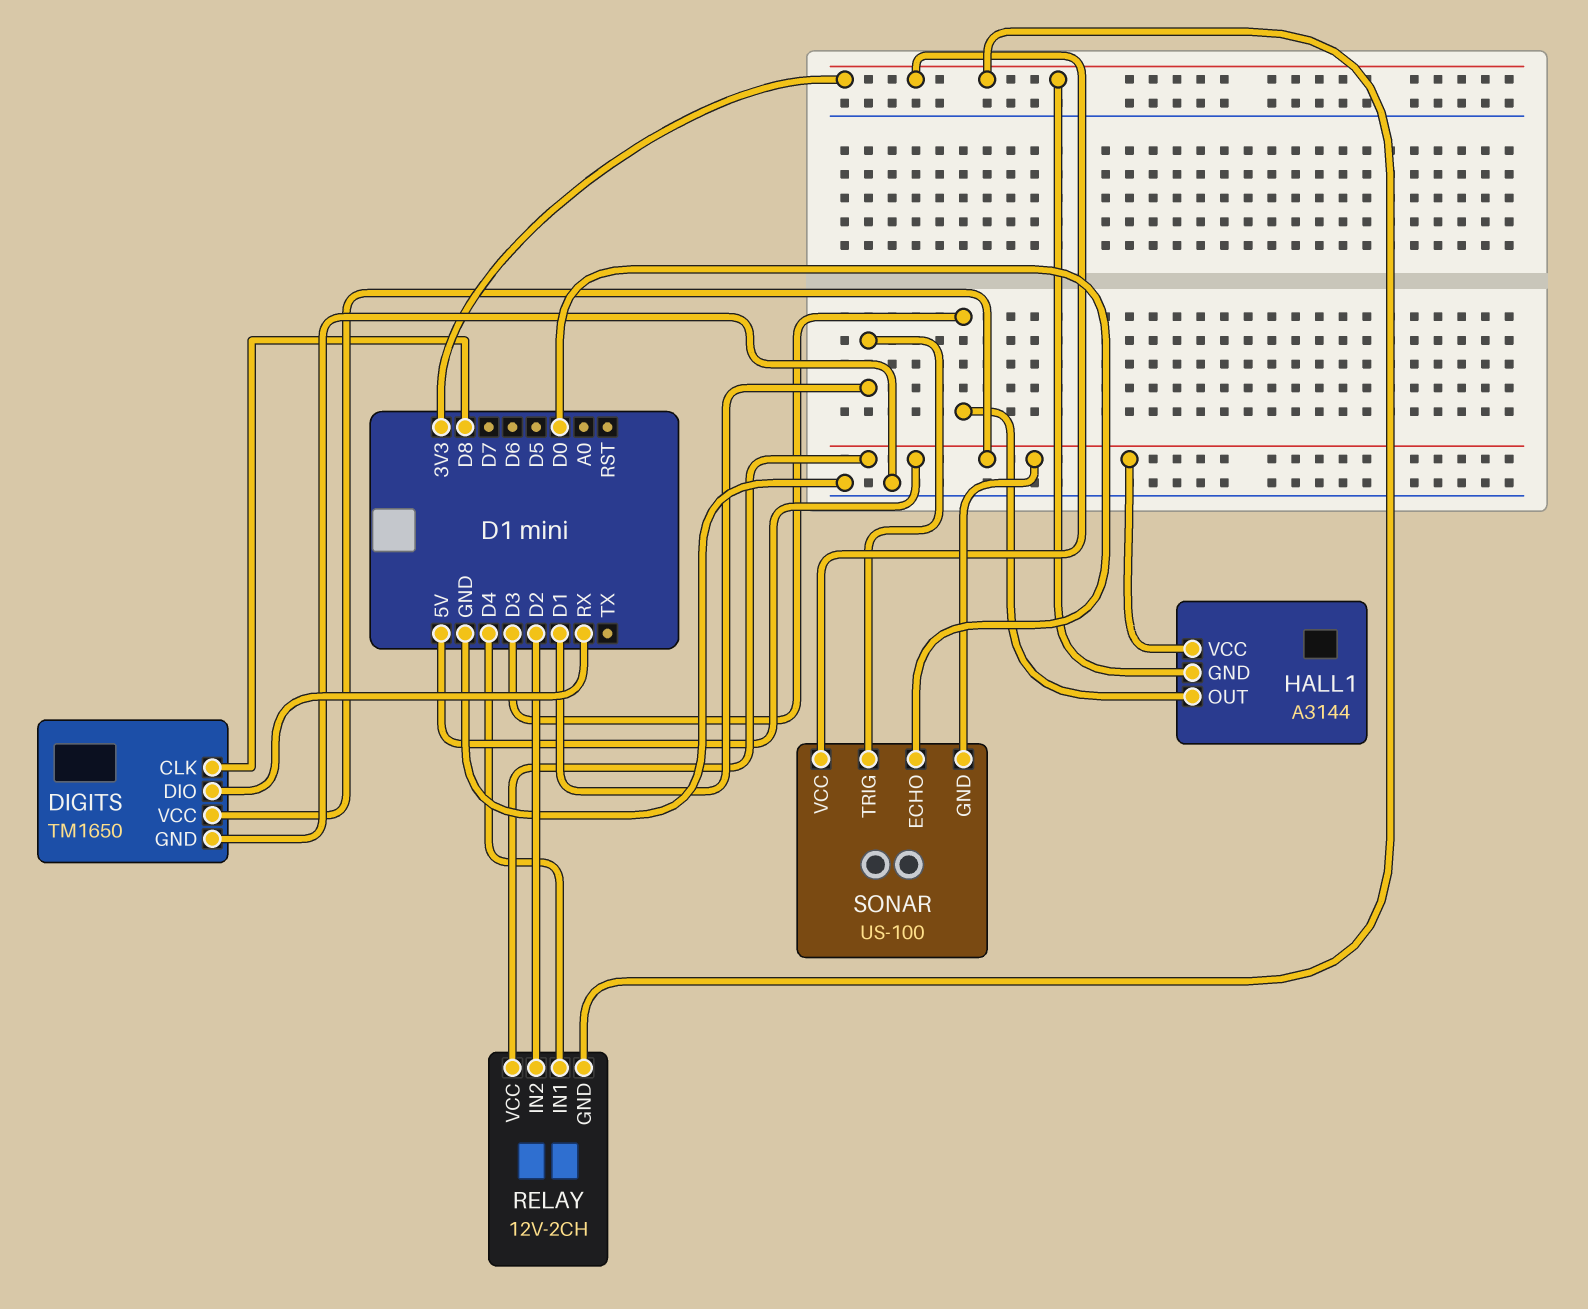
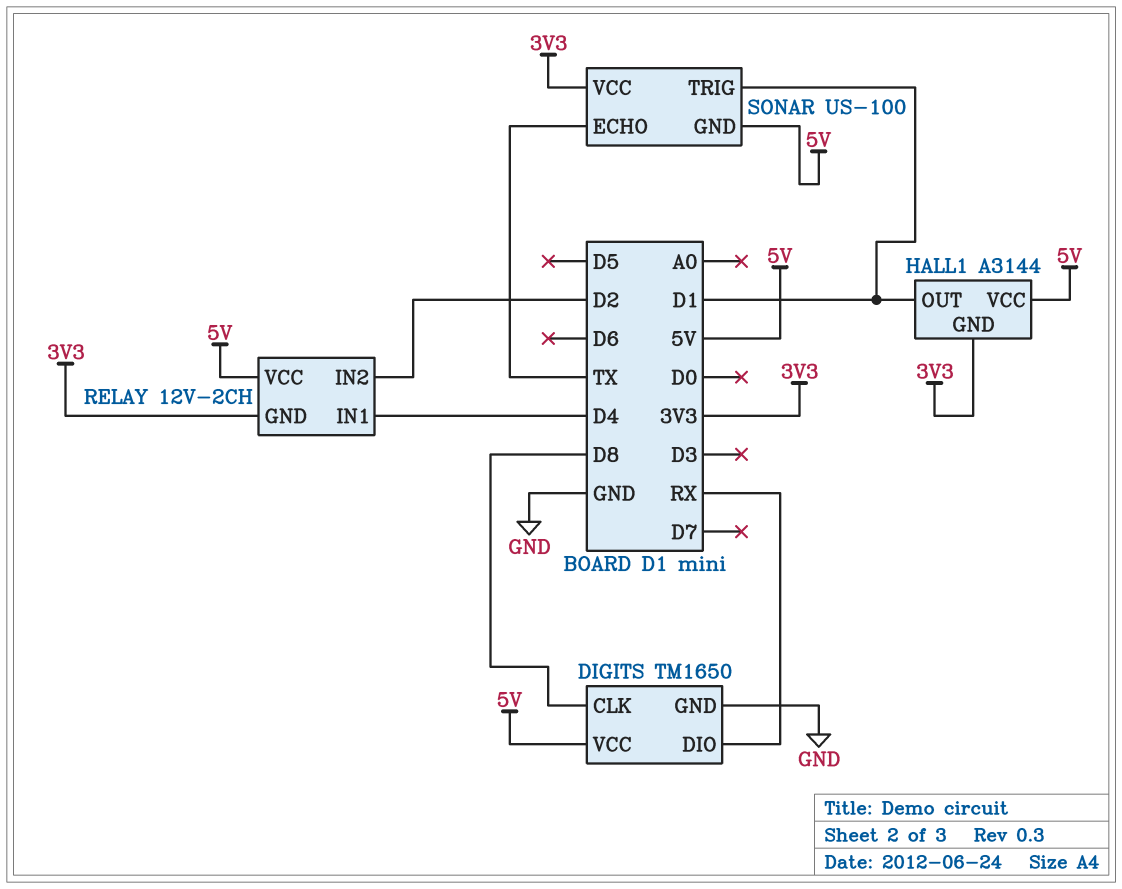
HALL1 pin OUT: D3 -> D1
SONAR pin ECHO: D0 -> TX

